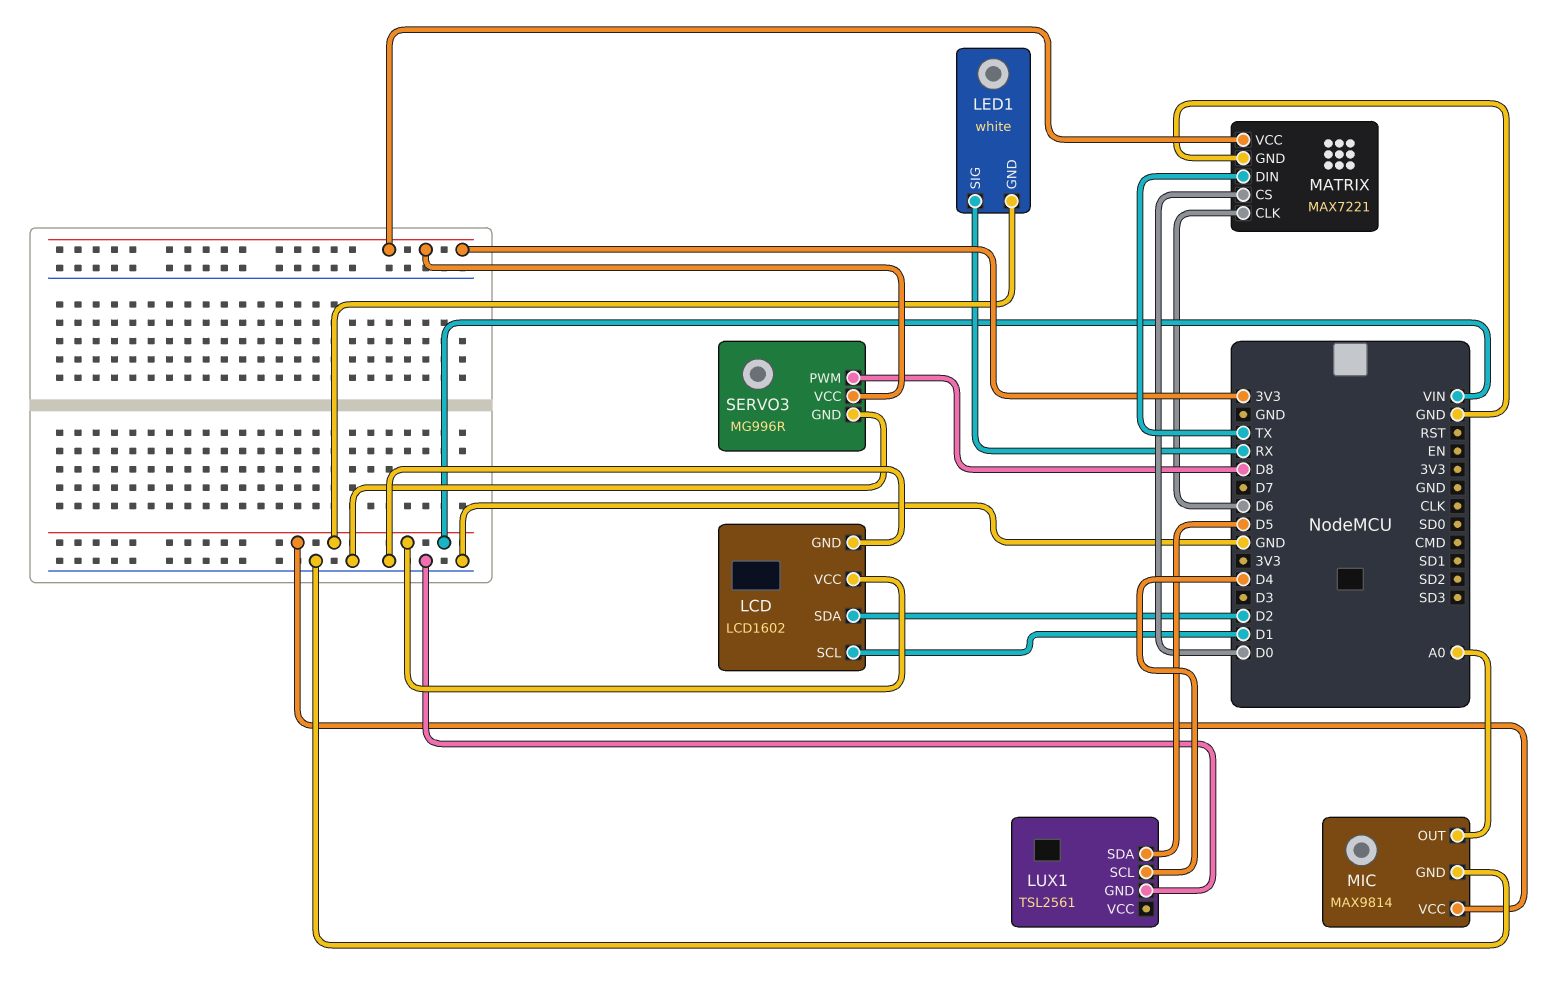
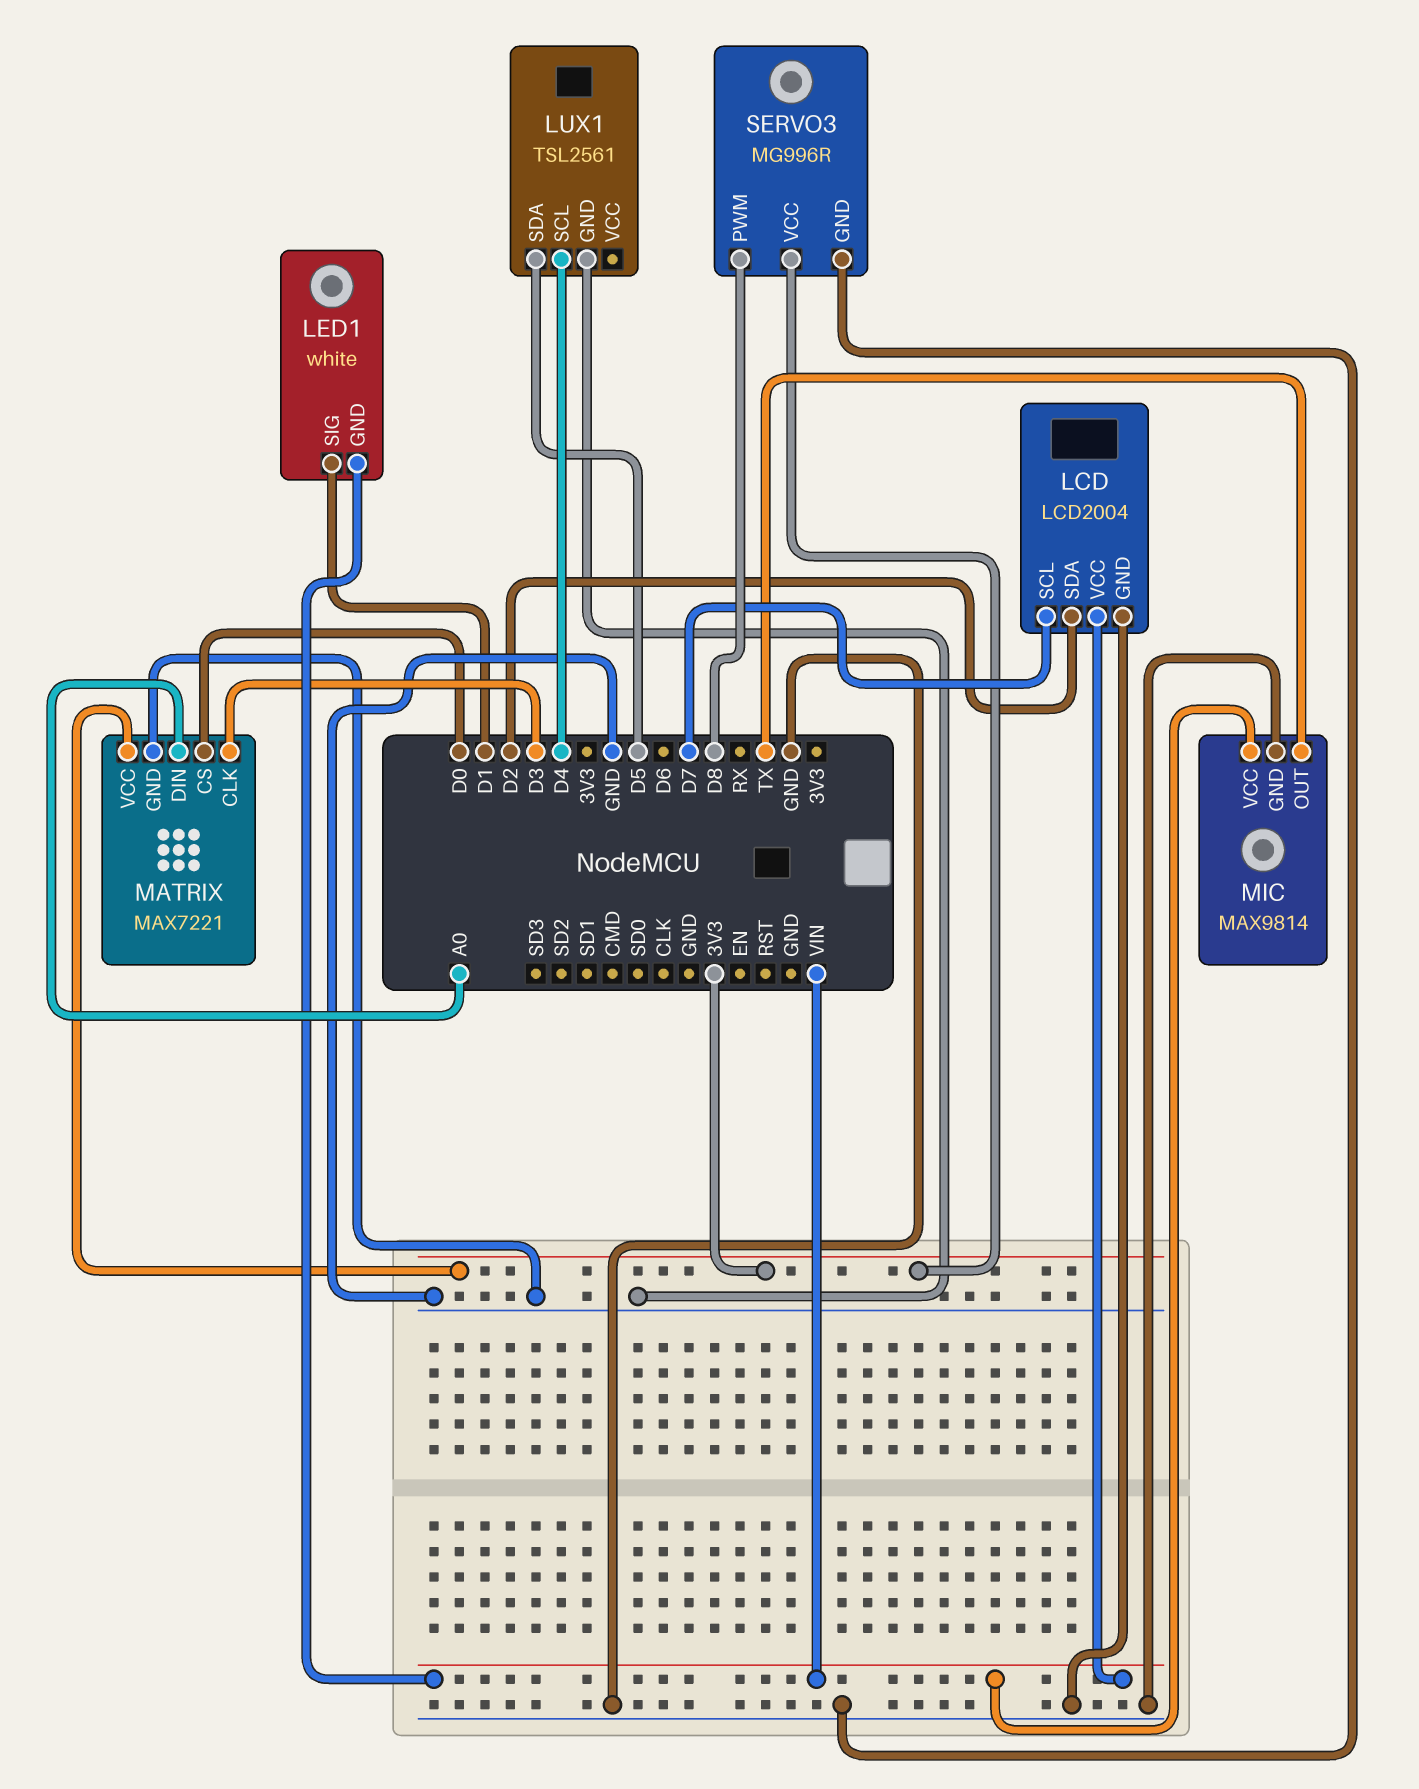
LCD: LCD1602 -> LCD2004
LCD pin SCL: D1 -> D7
LED1 pin SIG: RX -> D1
MATRIX pin CLK: D6 -> D3
MATRIX pin DIN: TX -> A0
MIC pin OUT: A0 -> TX

